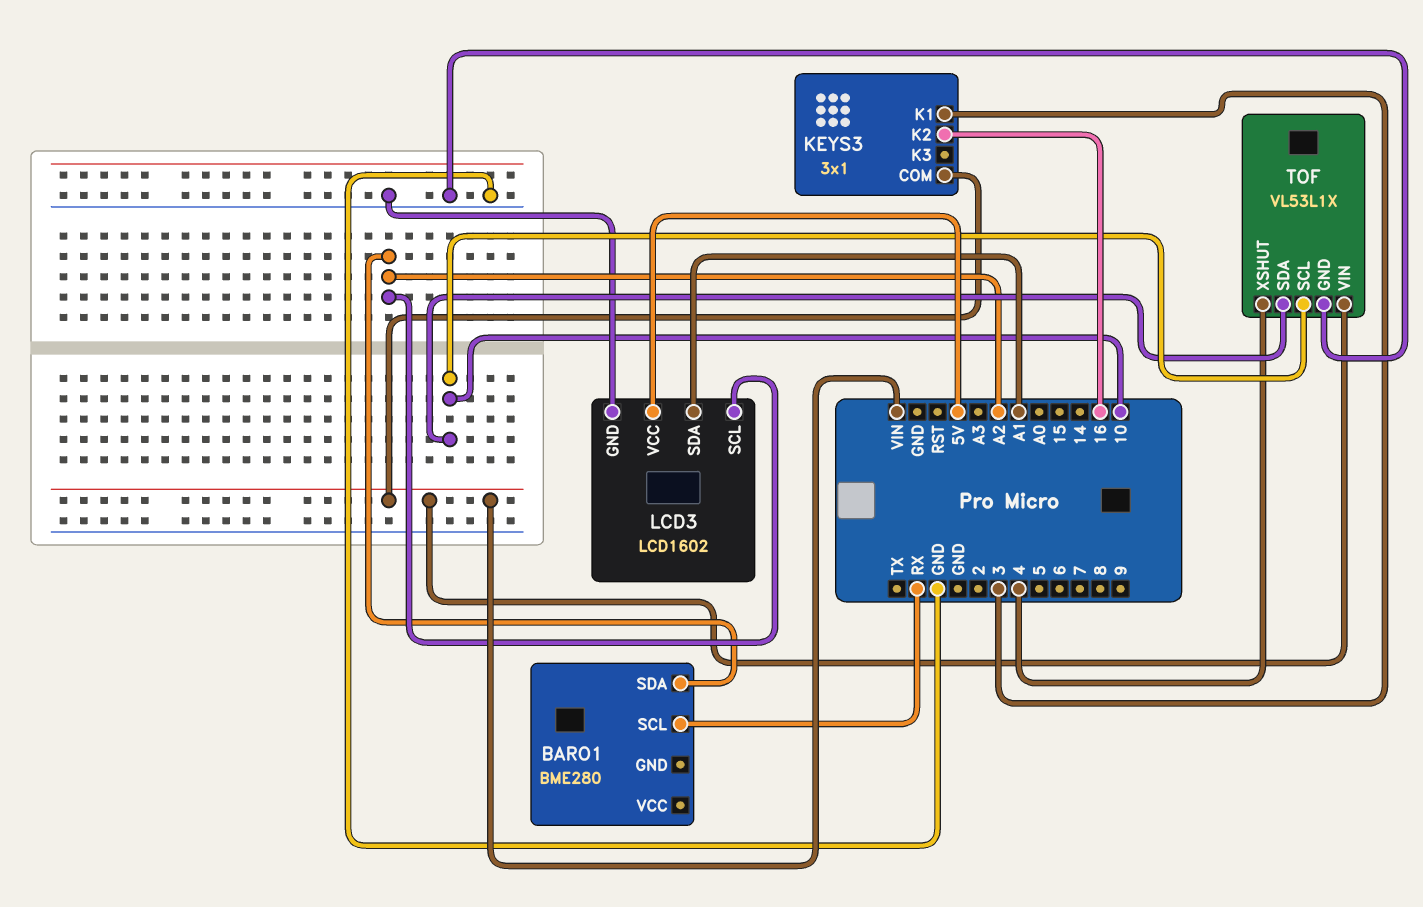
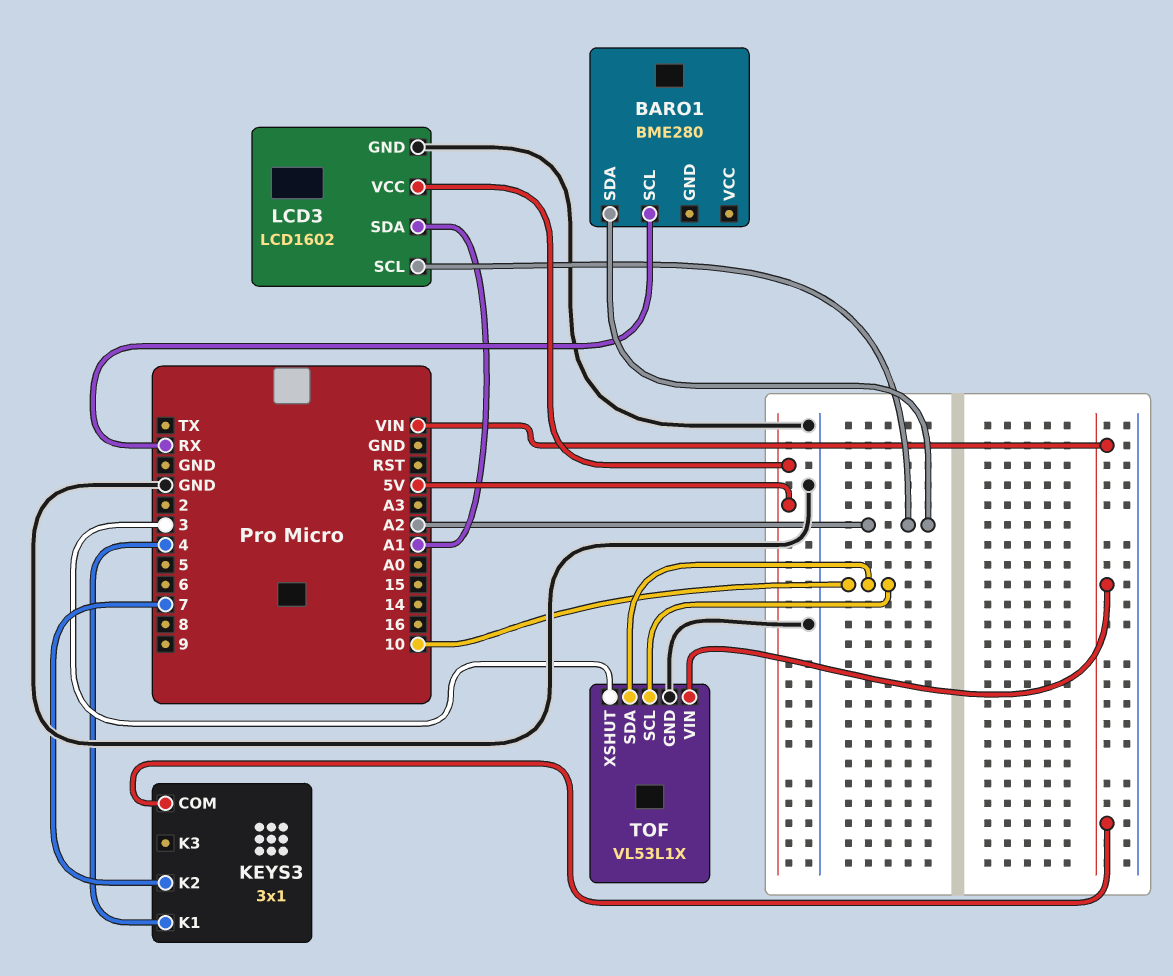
KEYS3 pin K1: 3 -> 4
KEYS3 pin K2: 16 -> 7
TOF pin XSHUT: 4 -> 3

